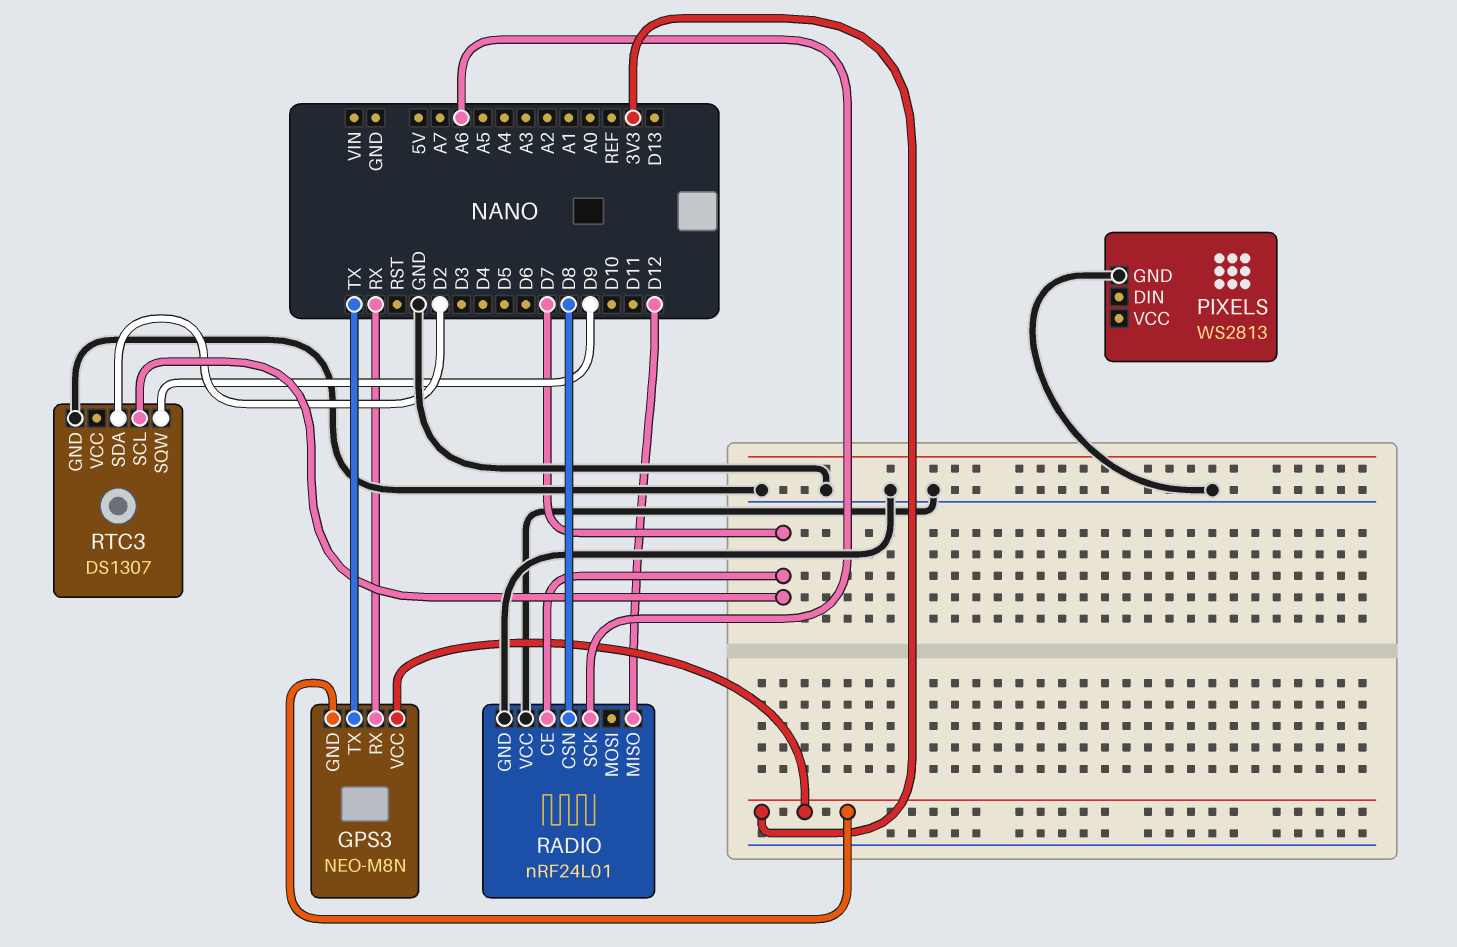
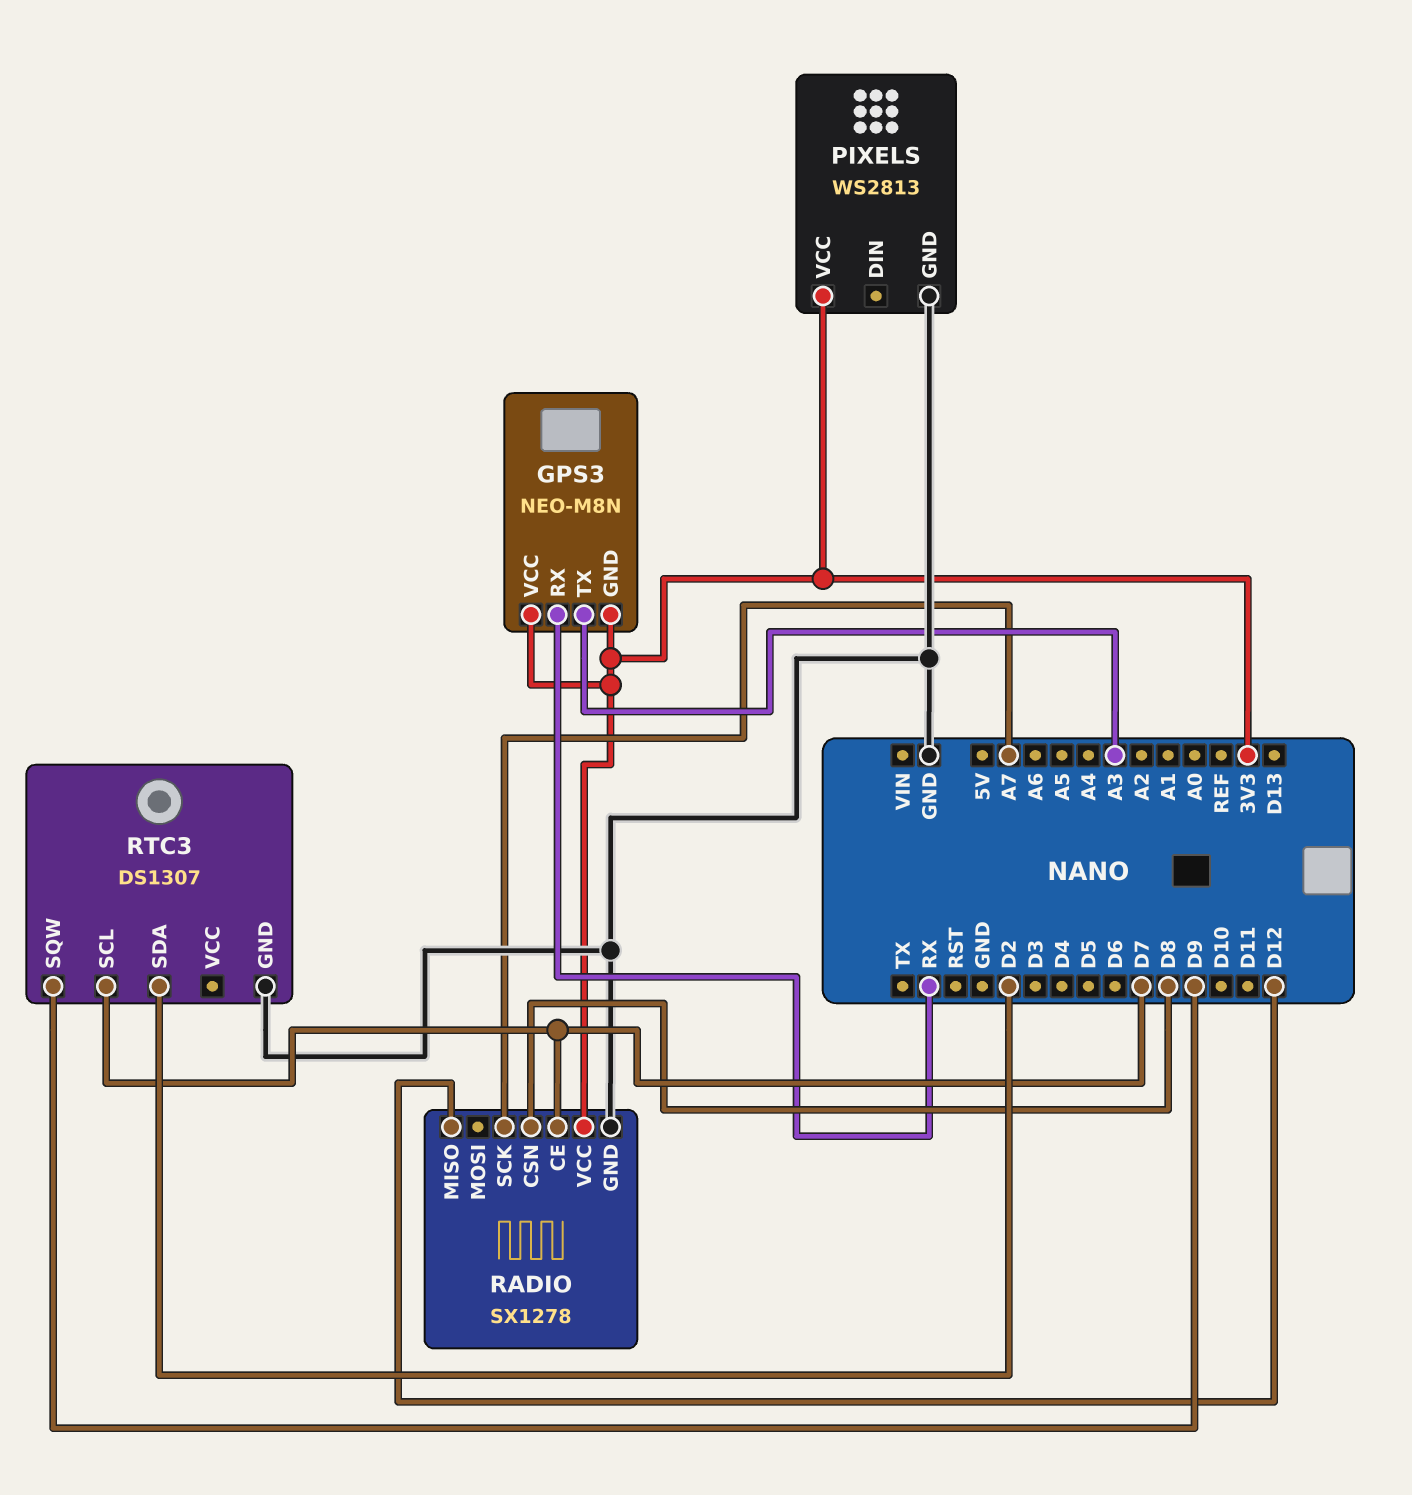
GPS3 pin TX: TX -> A3
PIXELS pin VCC: none -> 3V3
RADIO: nRF24L01 -> SX1278
RADIO pin SCK: A6 -> A7
RADIO pin VCC: GND -> 3V3

